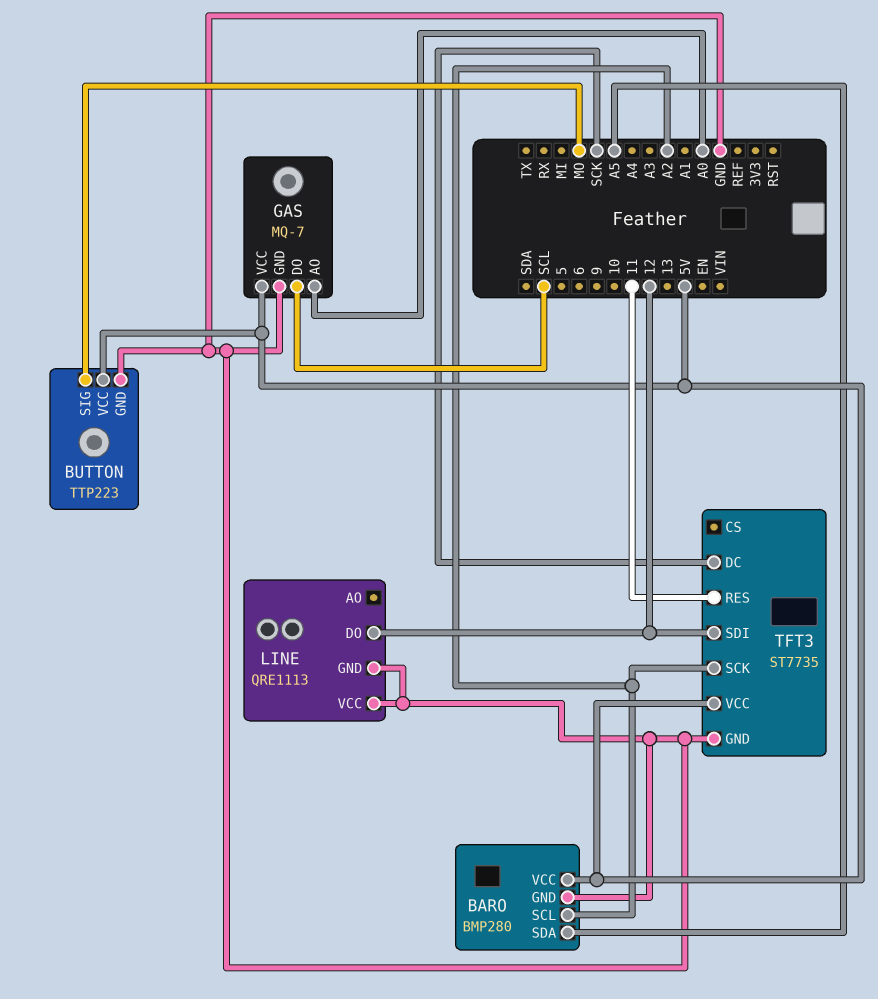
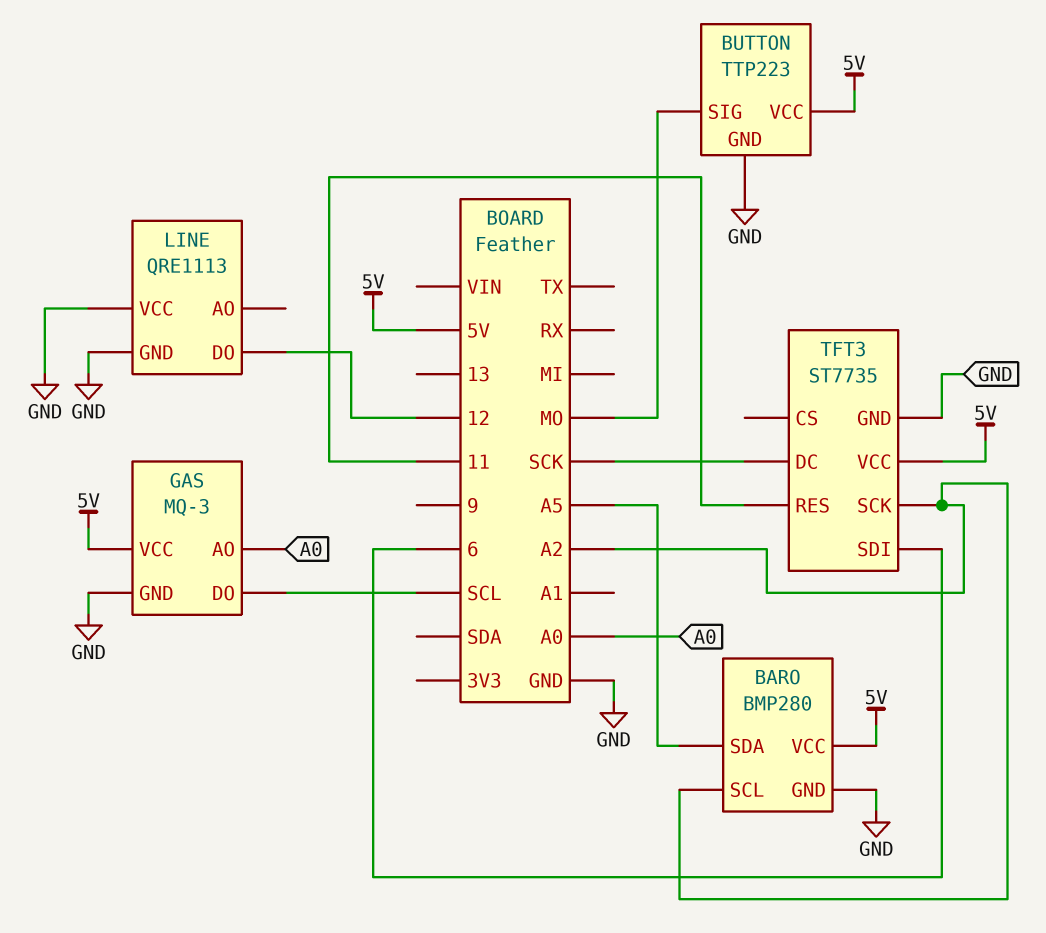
GAS: MQ-7 -> MQ-3
TFT3 pin SDI: 12 -> 6

